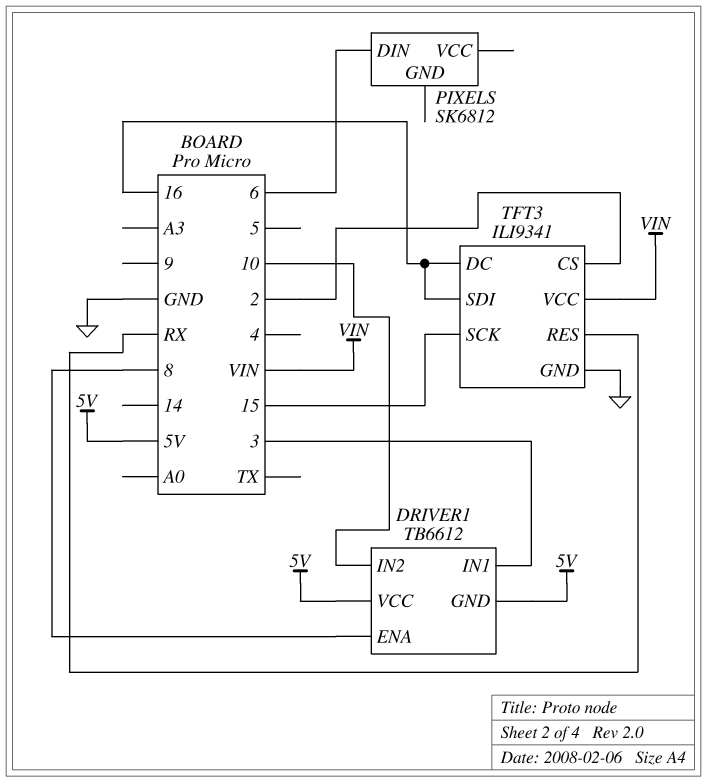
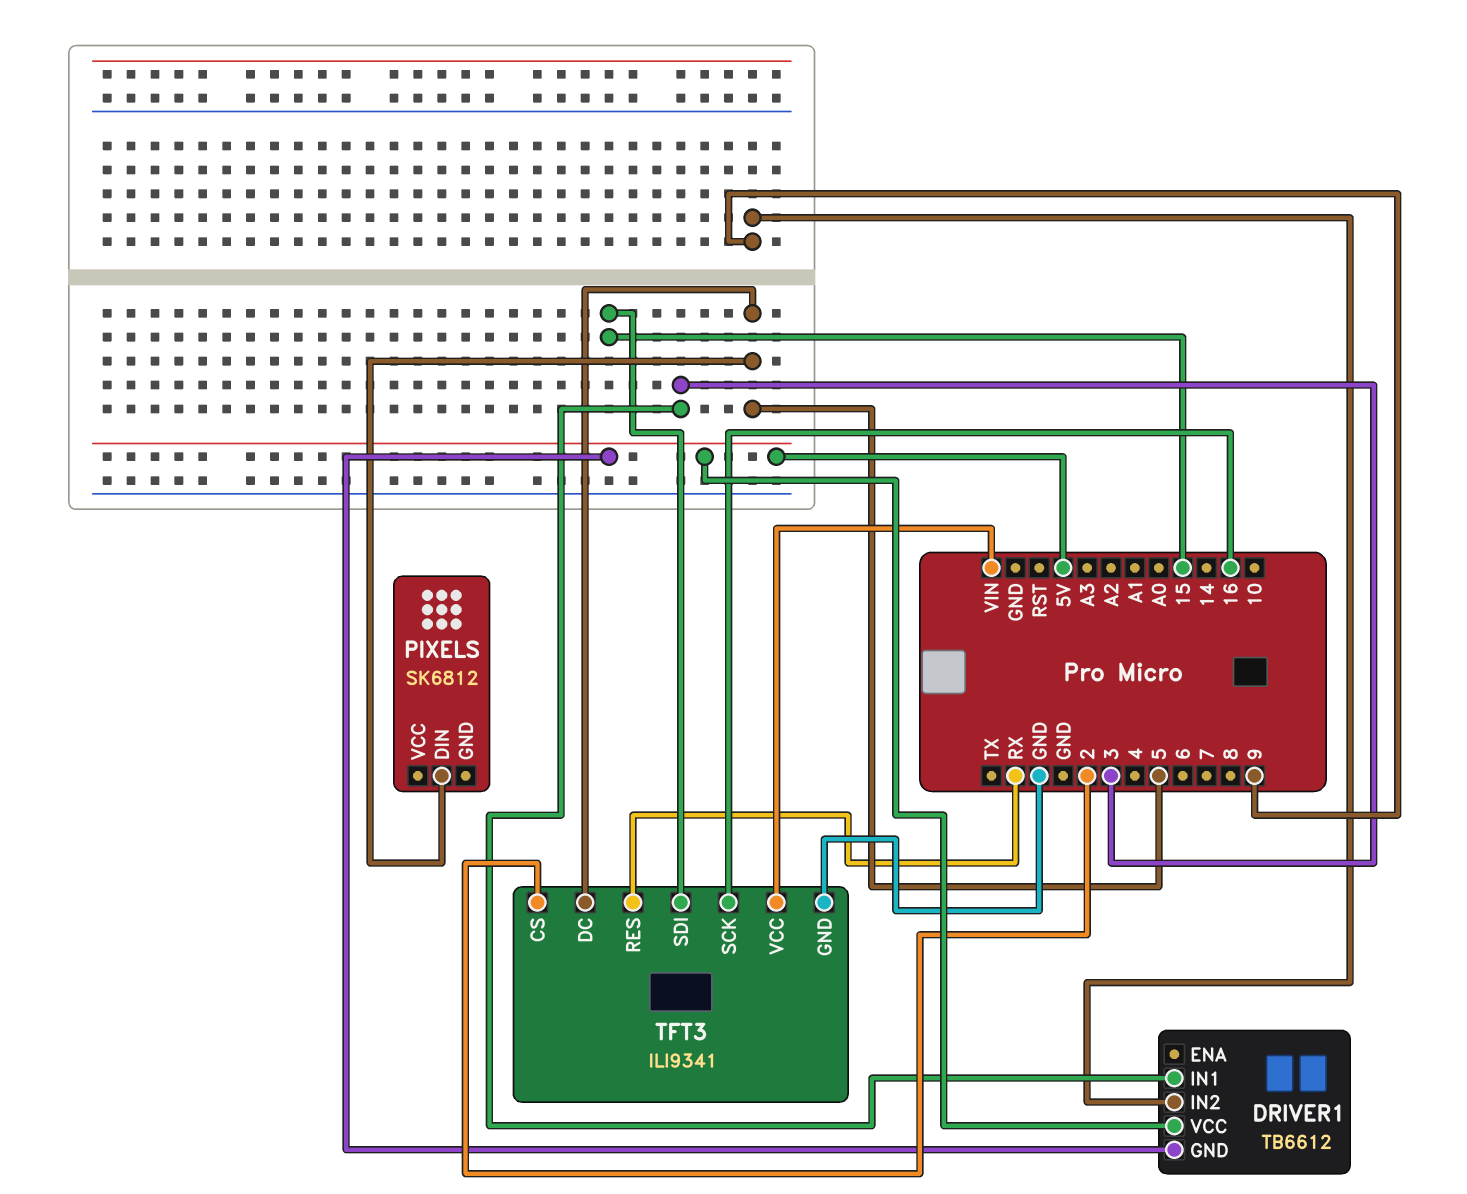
DRIVER1 pin ENA: 8 -> none
DRIVER1 pin IN2: 10 -> 9
PIXELS pin DIN: 6 -> 5
TFT3 pin DC: 16 -> 5
TFT3 pin SCK: 15 -> 16
TFT3 pin SDI: 16 -> 15

